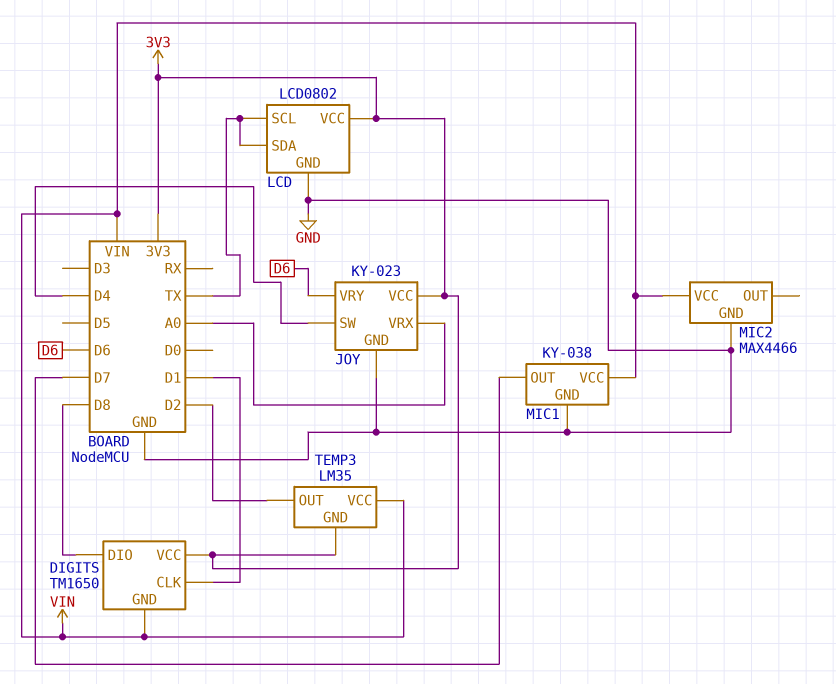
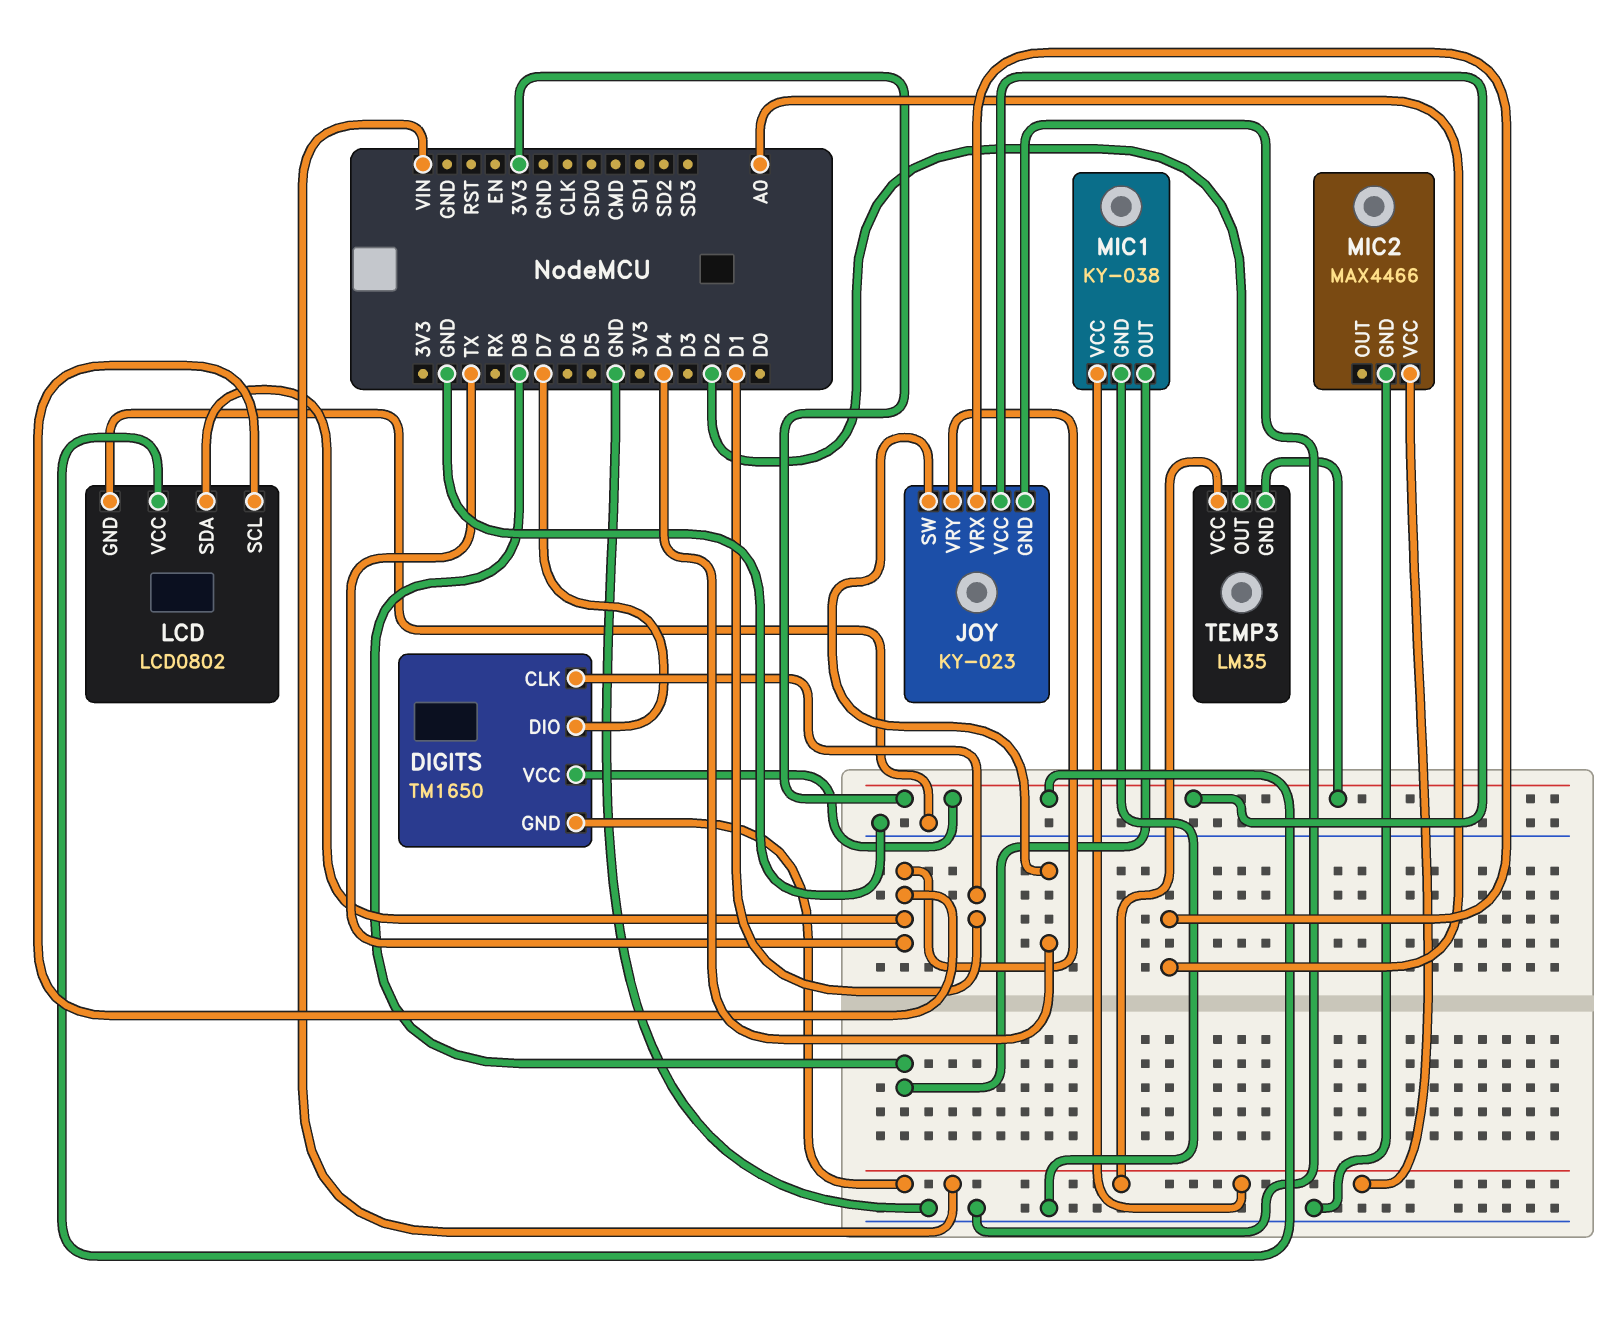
DIGITS pin DIO: D8 -> D7
JOY pin VRY: D6 -> TX
MIC1 pin OUT: D7 -> D8

